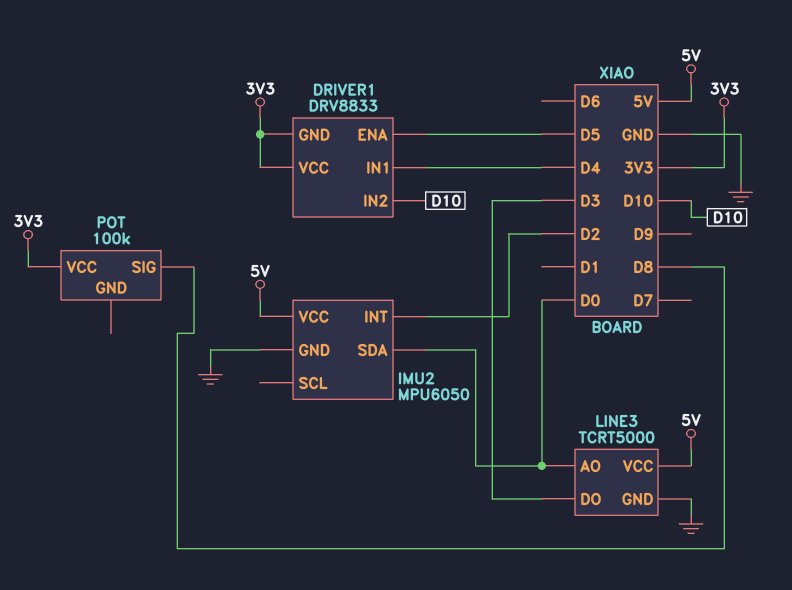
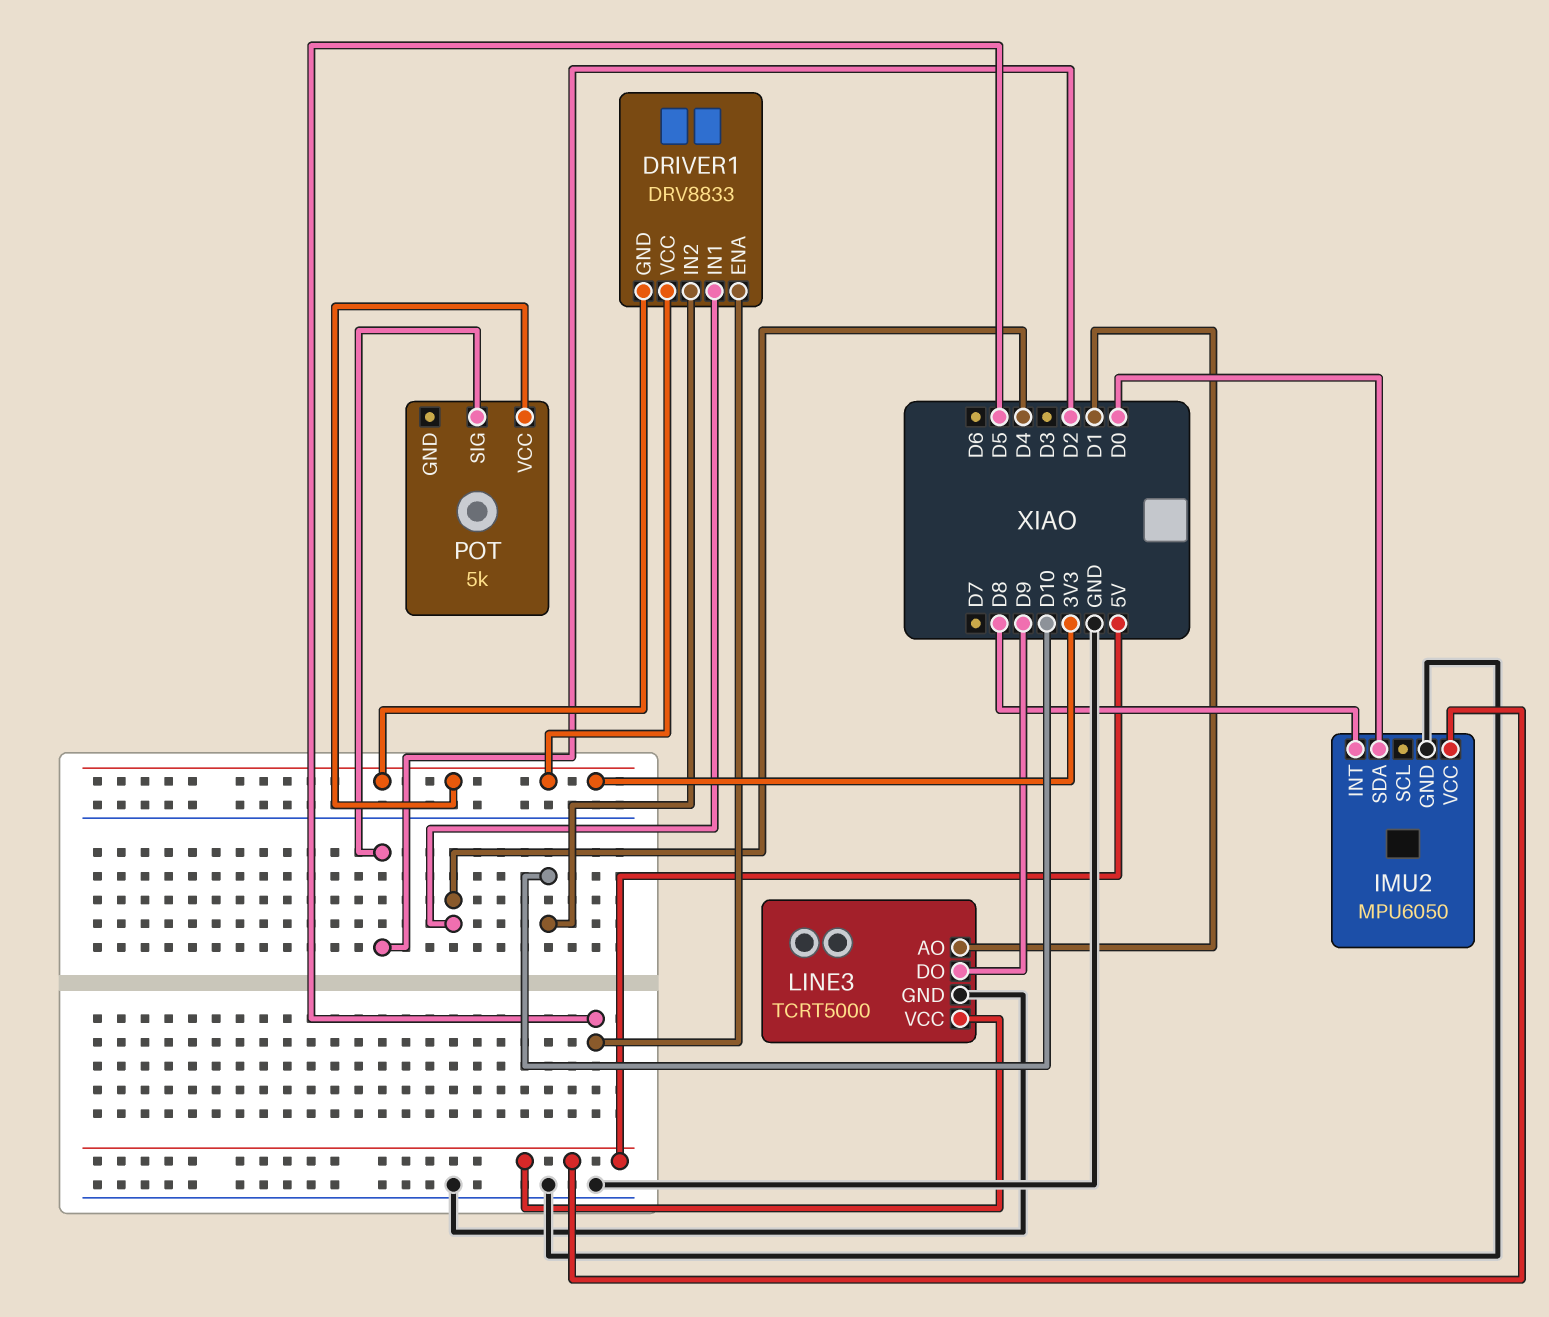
IMU2 pin INT: D2 -> D8
LINE3 pin AO: D0 -> D1
LINE3 pin DO: D3 -> D9
POT: 100k -> 5k
POT pin SIG: D8 -> D2

